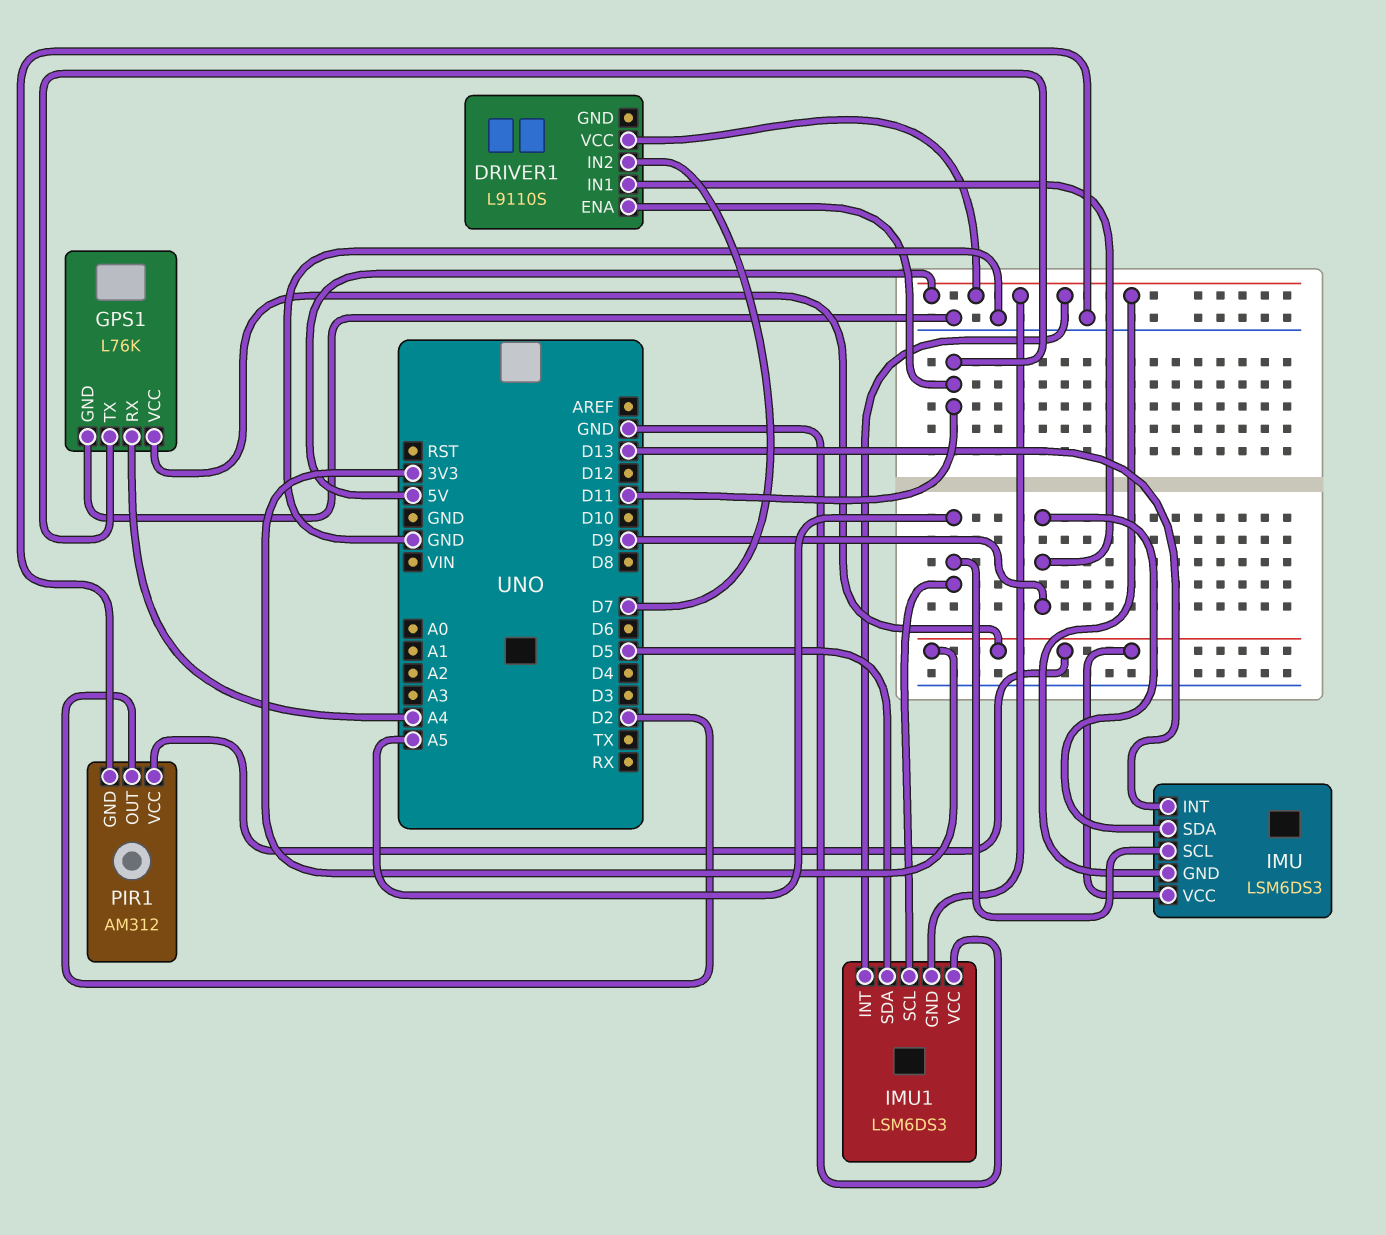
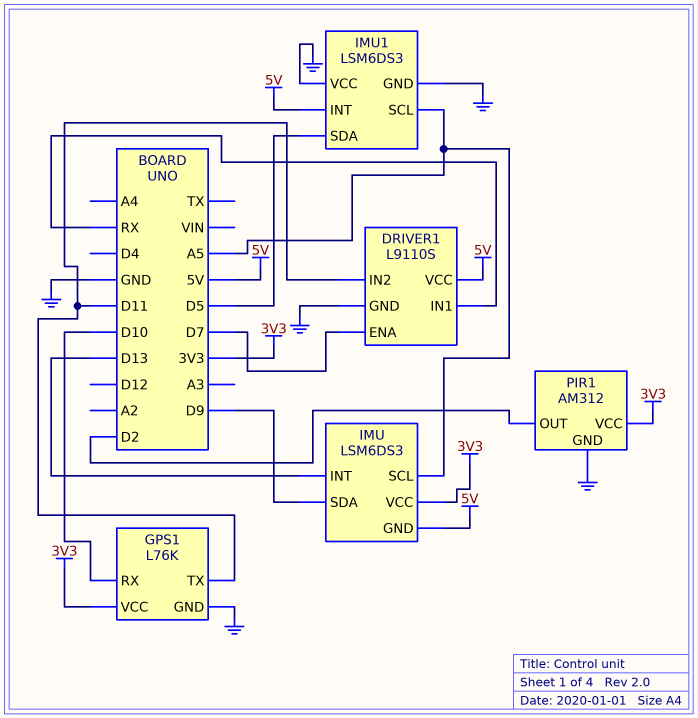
DRIVER1 pin ENA: D11 -> D7
DRIVER1 pin GND: none -> GND
DRIVER1 pin IN1: D9 -> RX
DRIVER1 pin IN2: D7 -> D11
GPS1 pin RX: A4 -> D10
IMU1 pin GND: 5V -> GND

